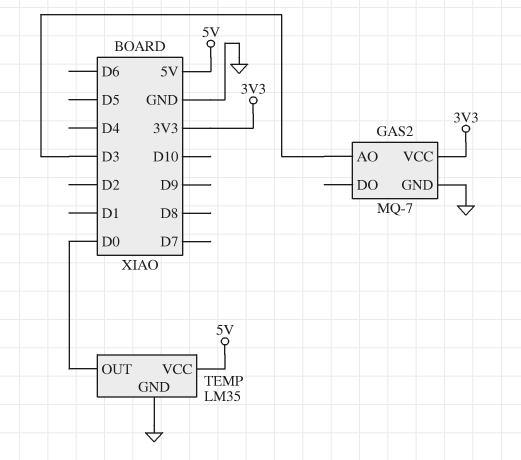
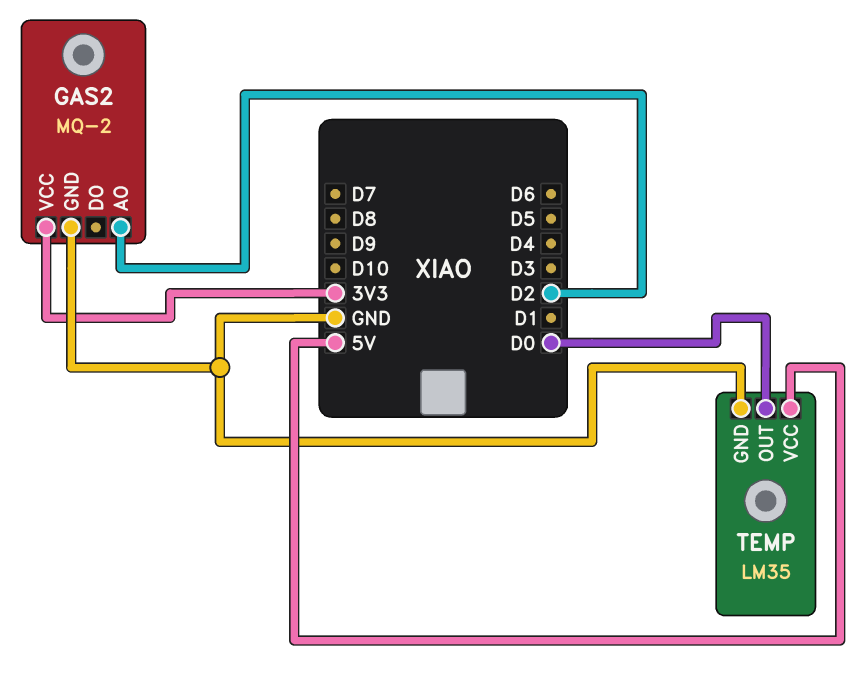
GAS2: MQ-7 -> MQ-2
GAS2 pin AO: D3 -> D2

